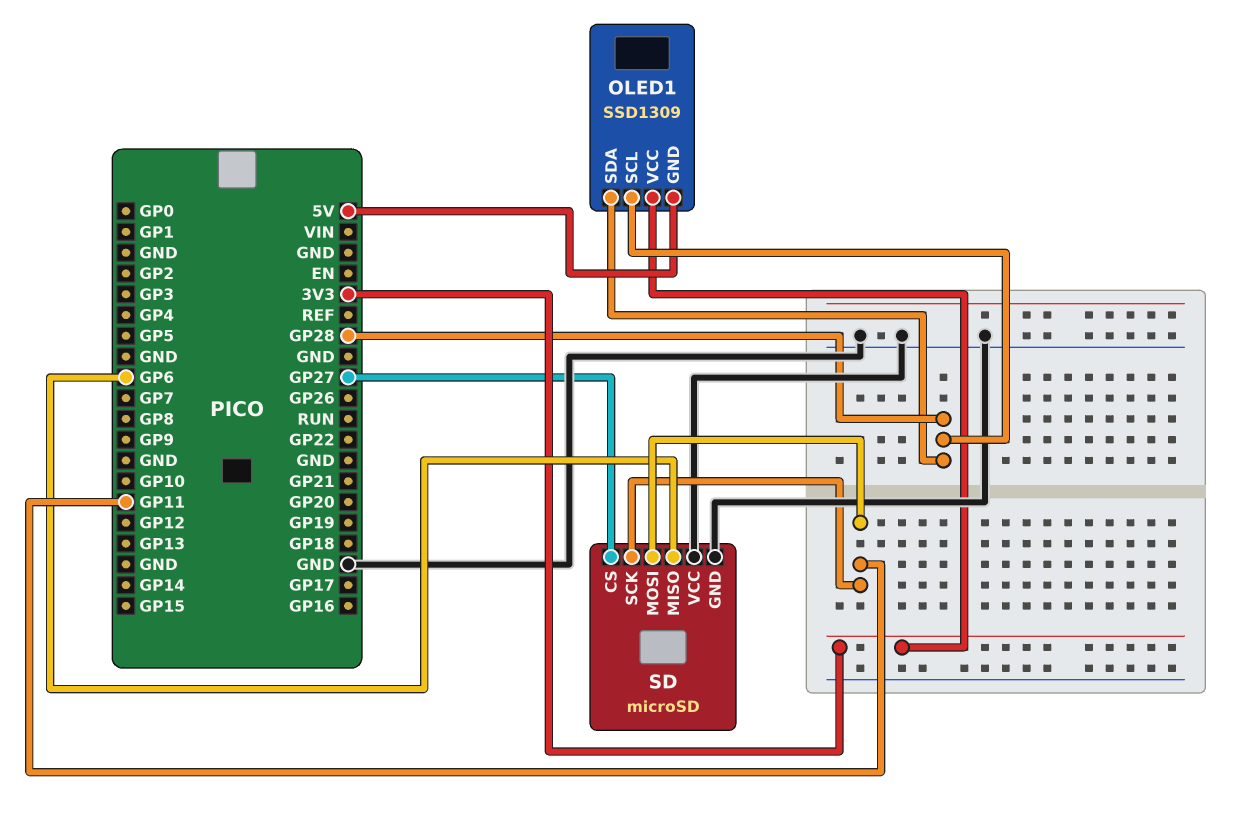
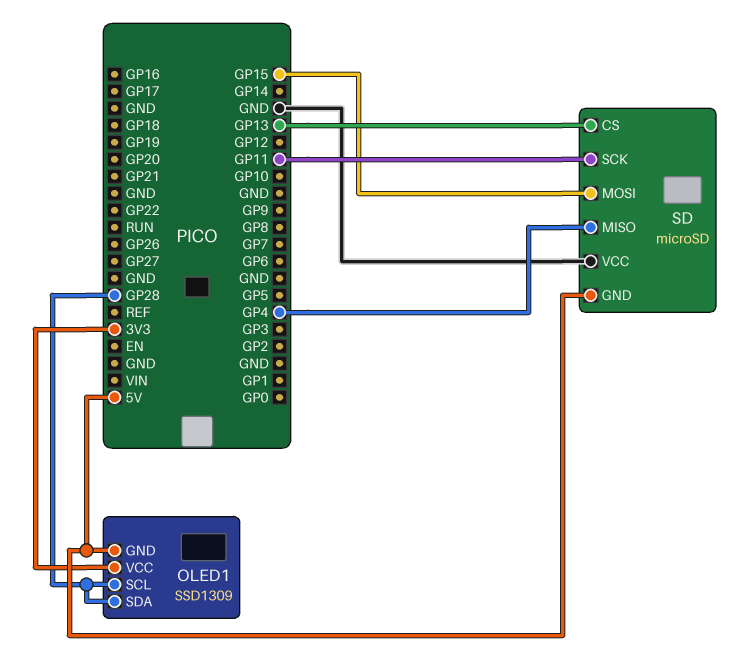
SD pin CS: GP27 -> GP13
SD pin GND: GND -> 5V
SD pin MISO: GP6 -> GP4
SD pin MOSI: GP11 -> GP15

